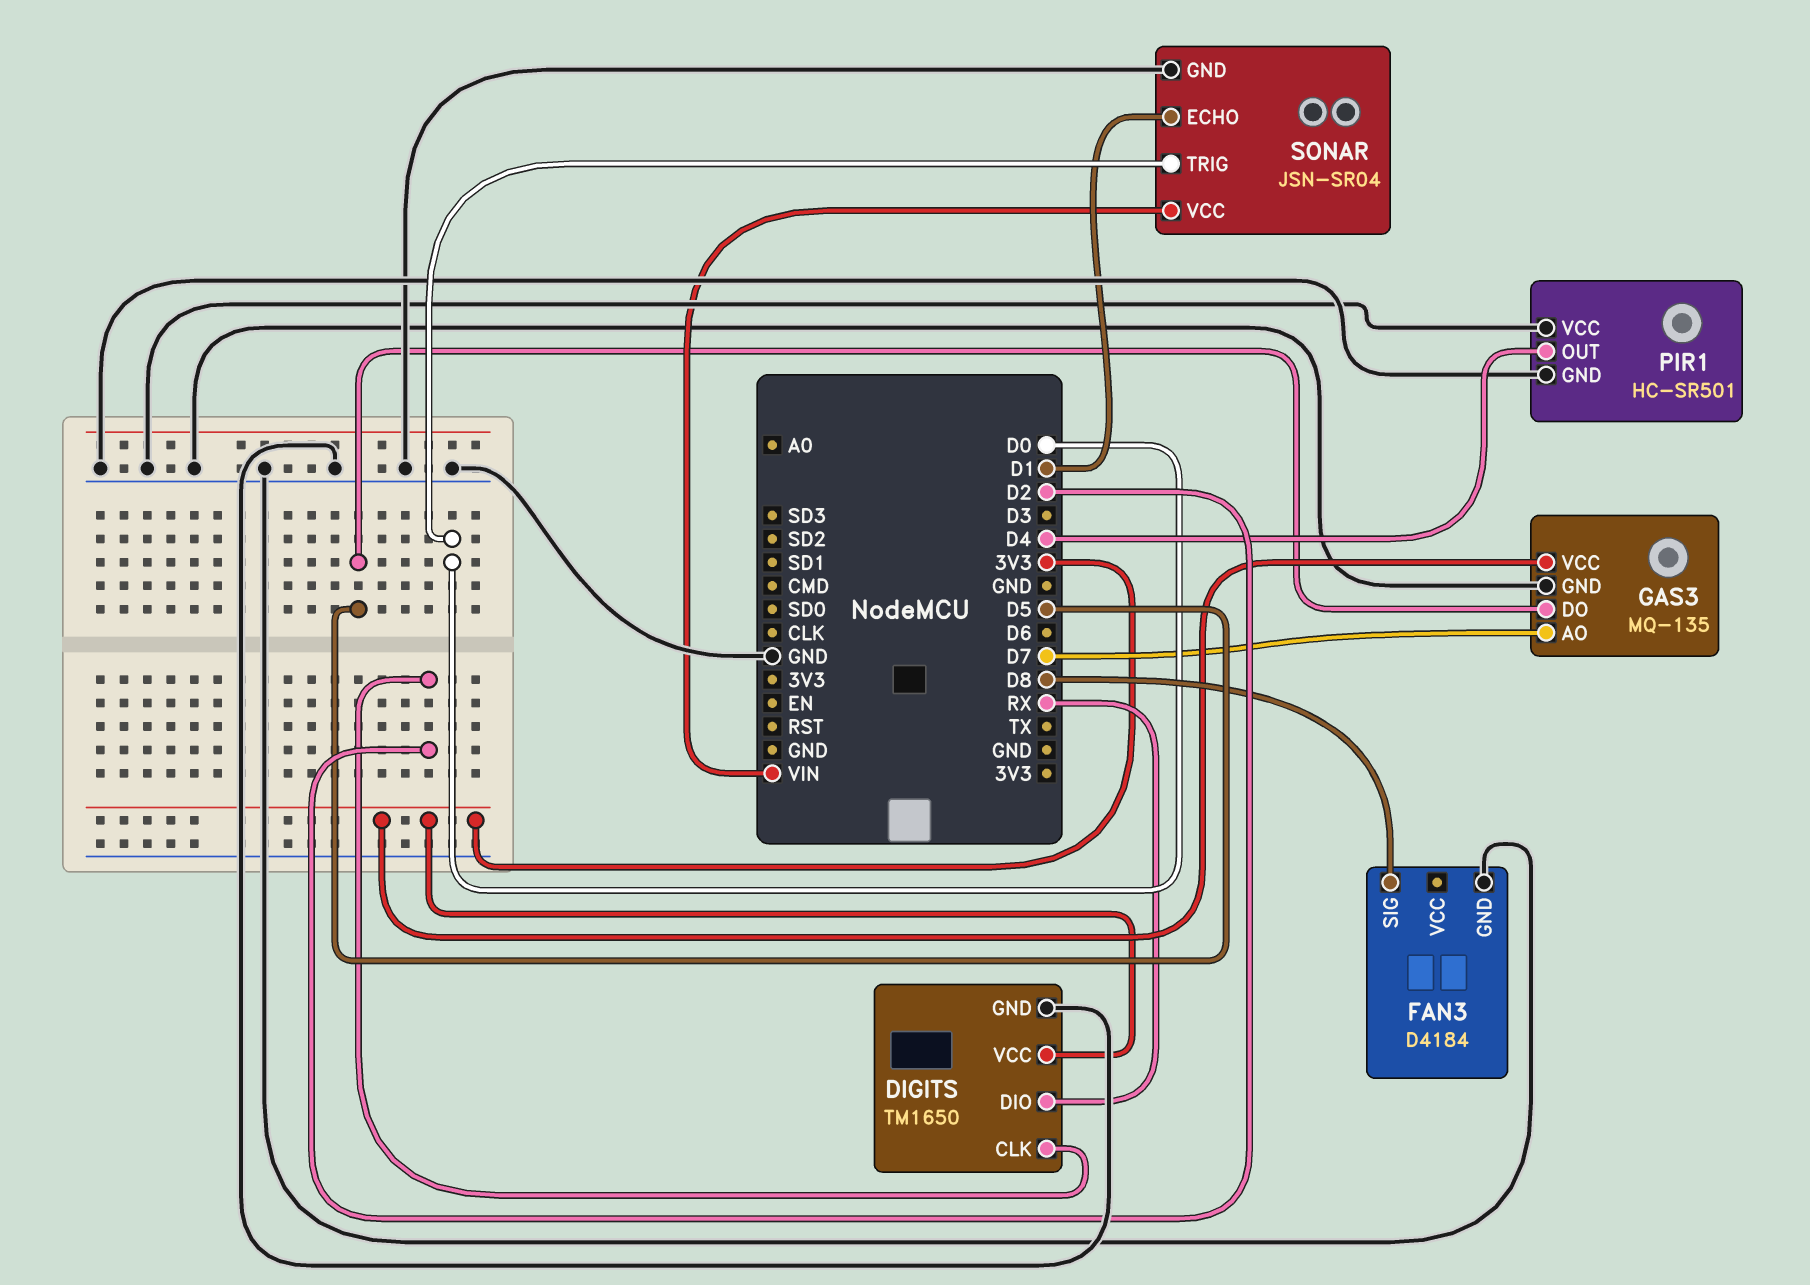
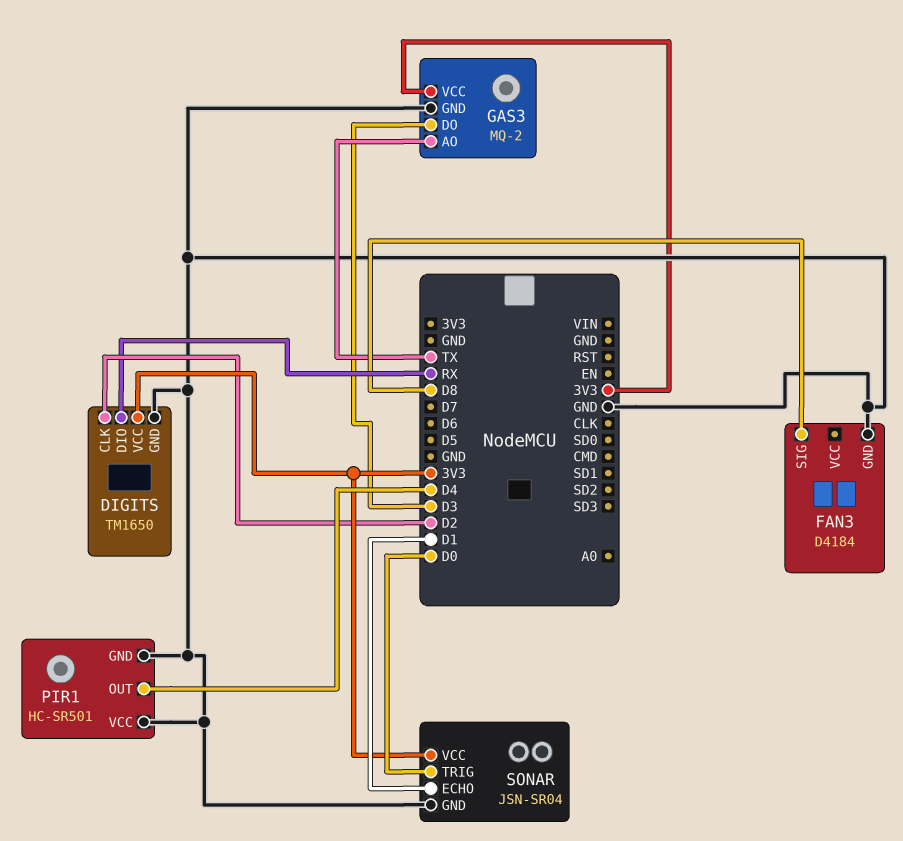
GAS3: MQ-135 -> MQ-2
GAS3 pin AO: D7 -> TX
GAS3 pin DO: D5 -> D3
SONAR pin VCC: VIN -> 3V3

